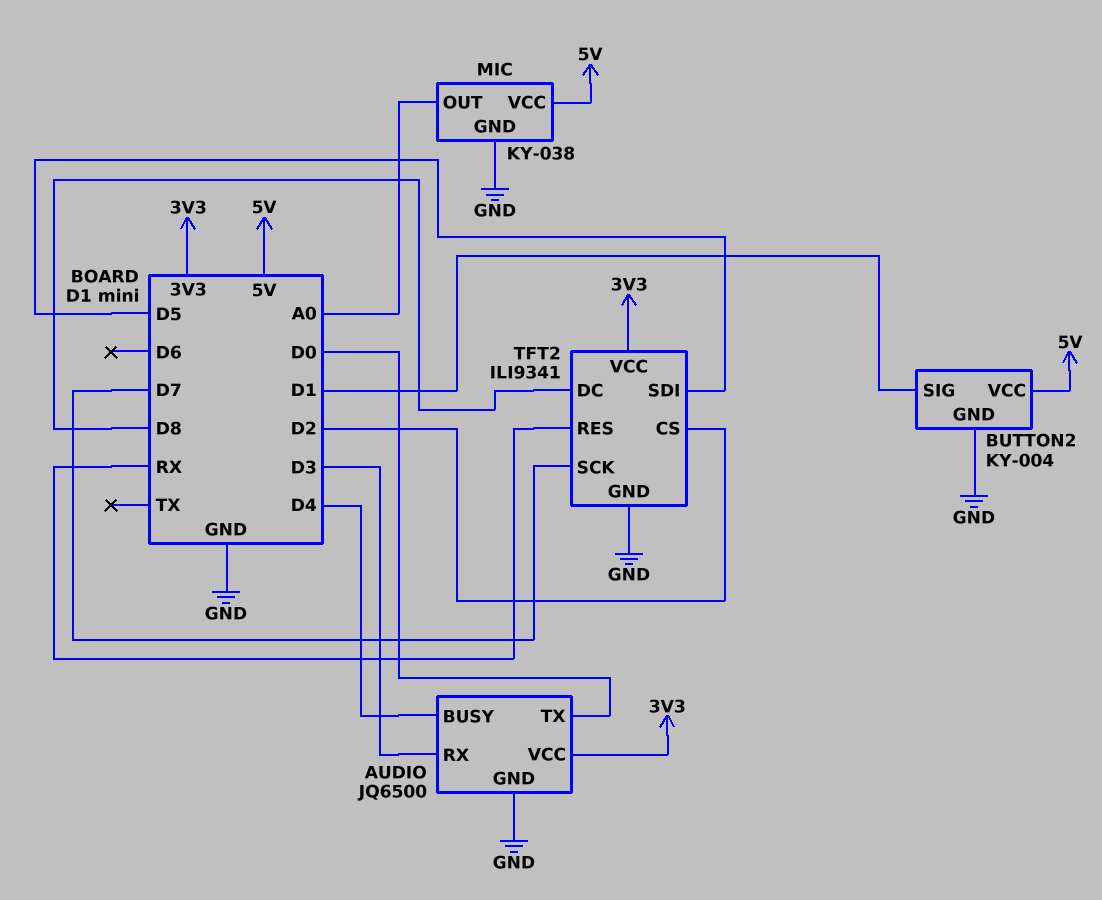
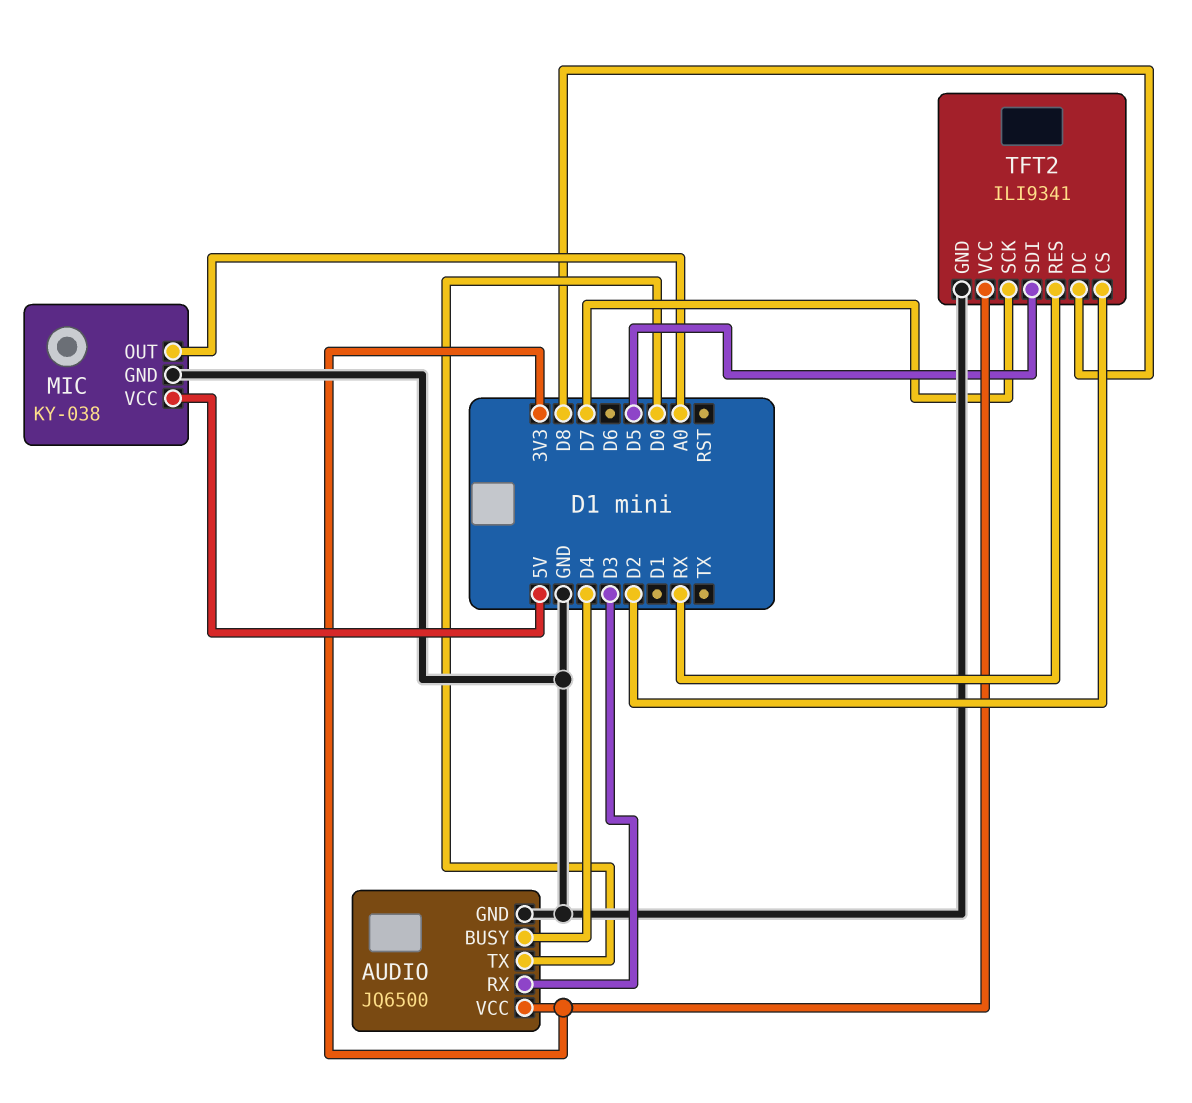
BUTTON2: KY-004 -> none
BUTTON2 pin GND: GND -> none
BUTTON2 pin SIG: D1 -> none
BUTTON2 pin VCC: 5V -> none

